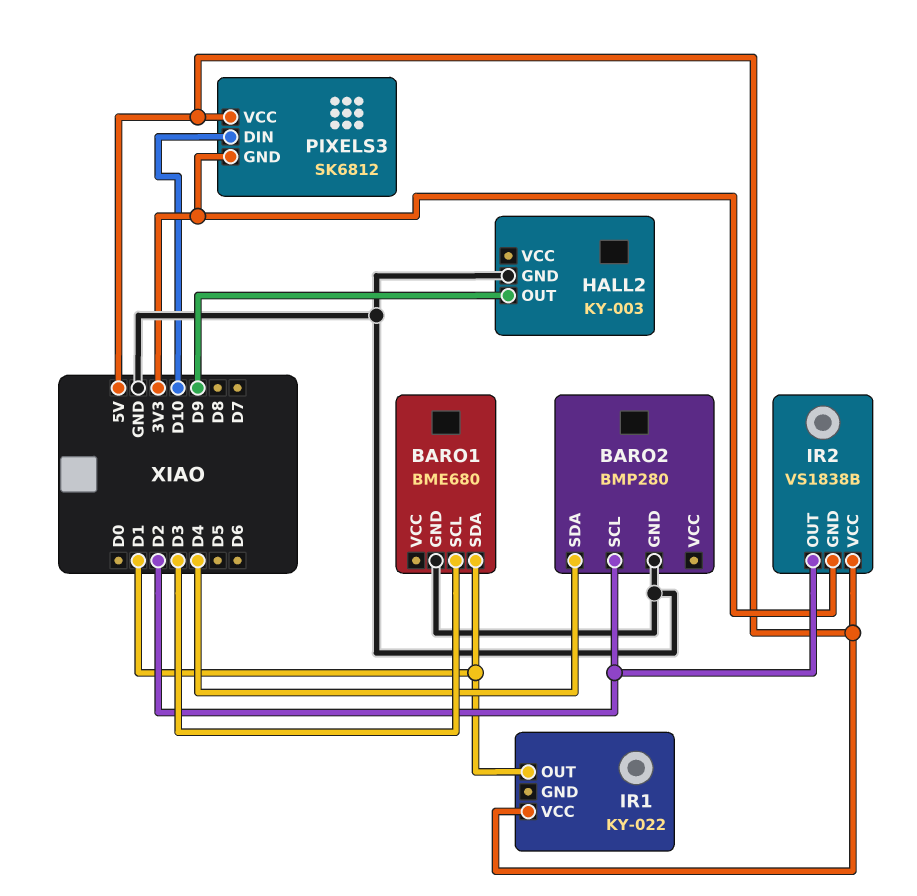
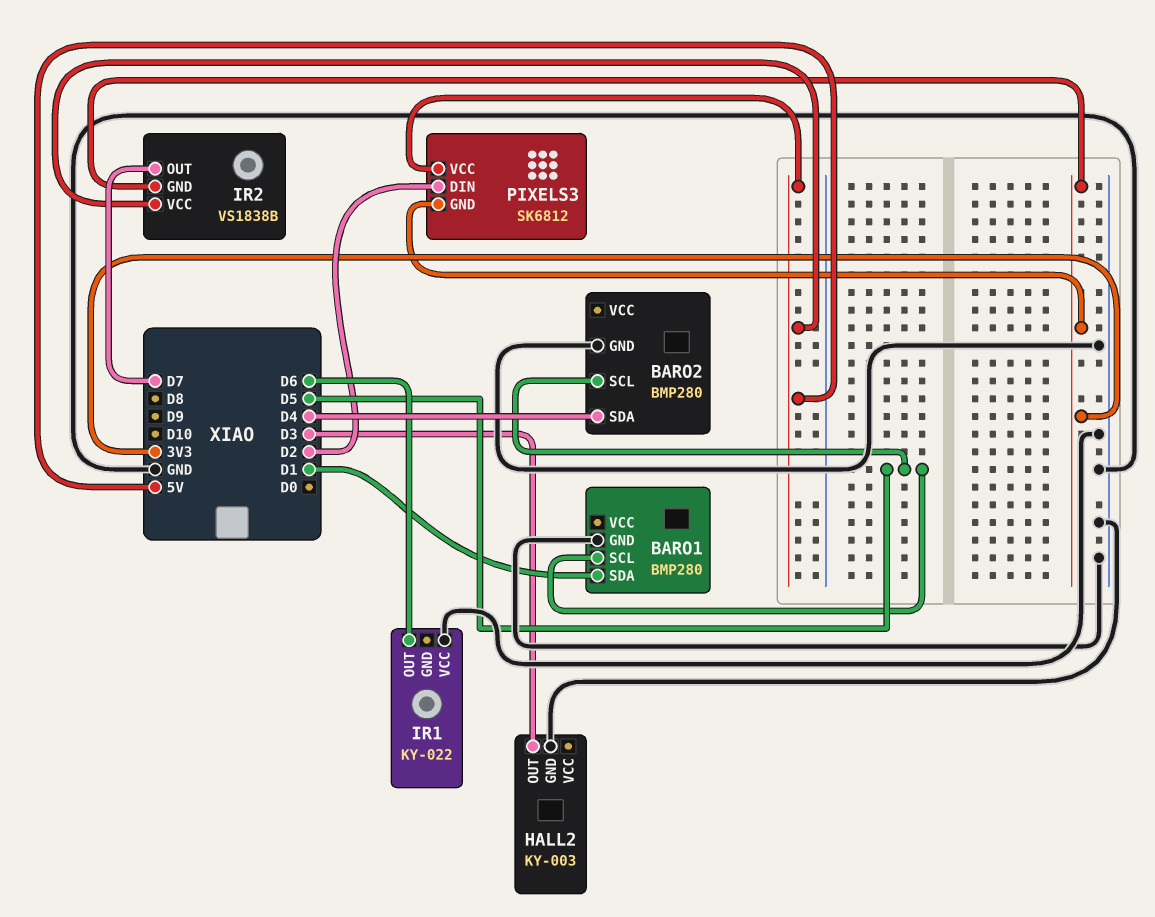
BARO1: BME680 -> BMP280
BARO1 pin SCL: D3 -> D5
BARO2 pin SCL: D2 -> D5
HALL2 pin OUT: D9 -> D3
IR1 pin OUT: D1 -> D6
IR1 pin VCC: 5V -> GND
IR2 pin OUT: D2 -> D7
PIXELS3 pin DIN: D10 -> D2

